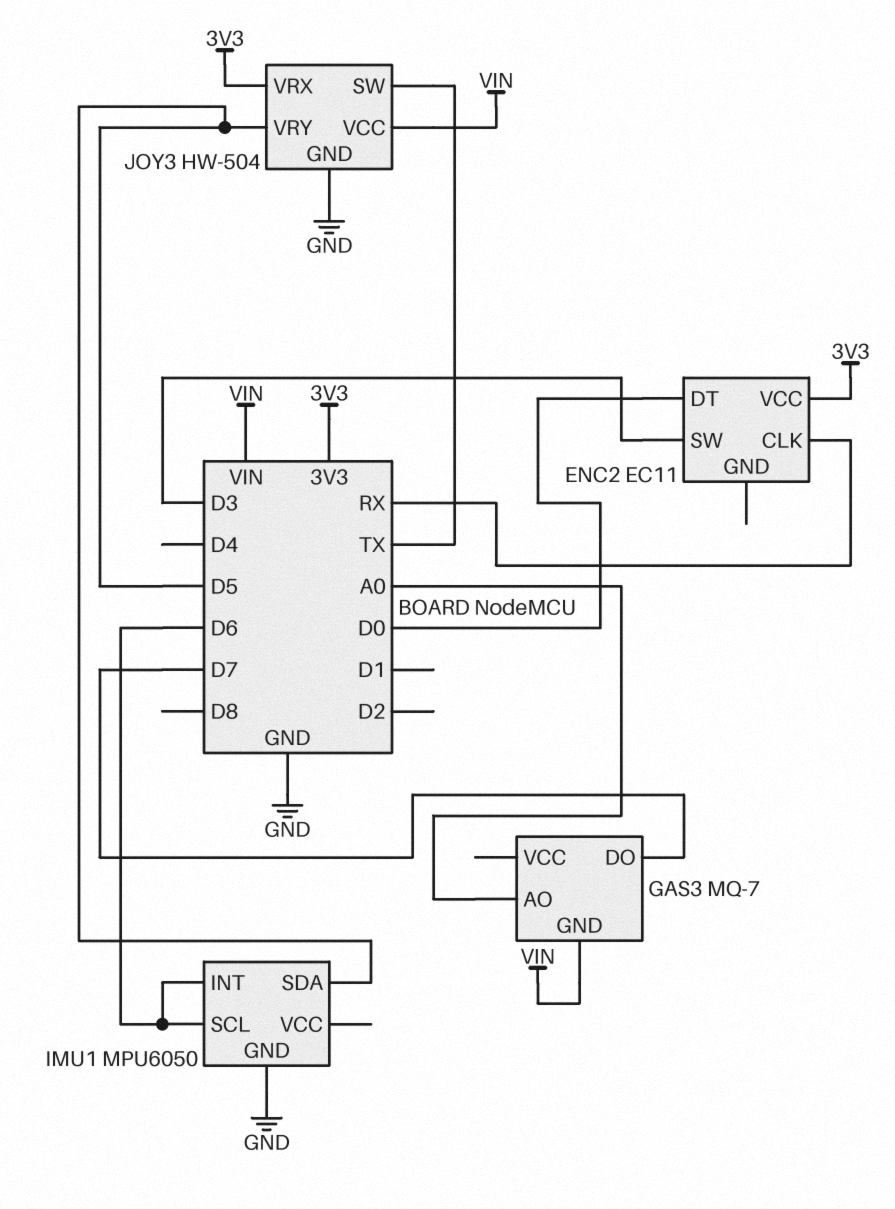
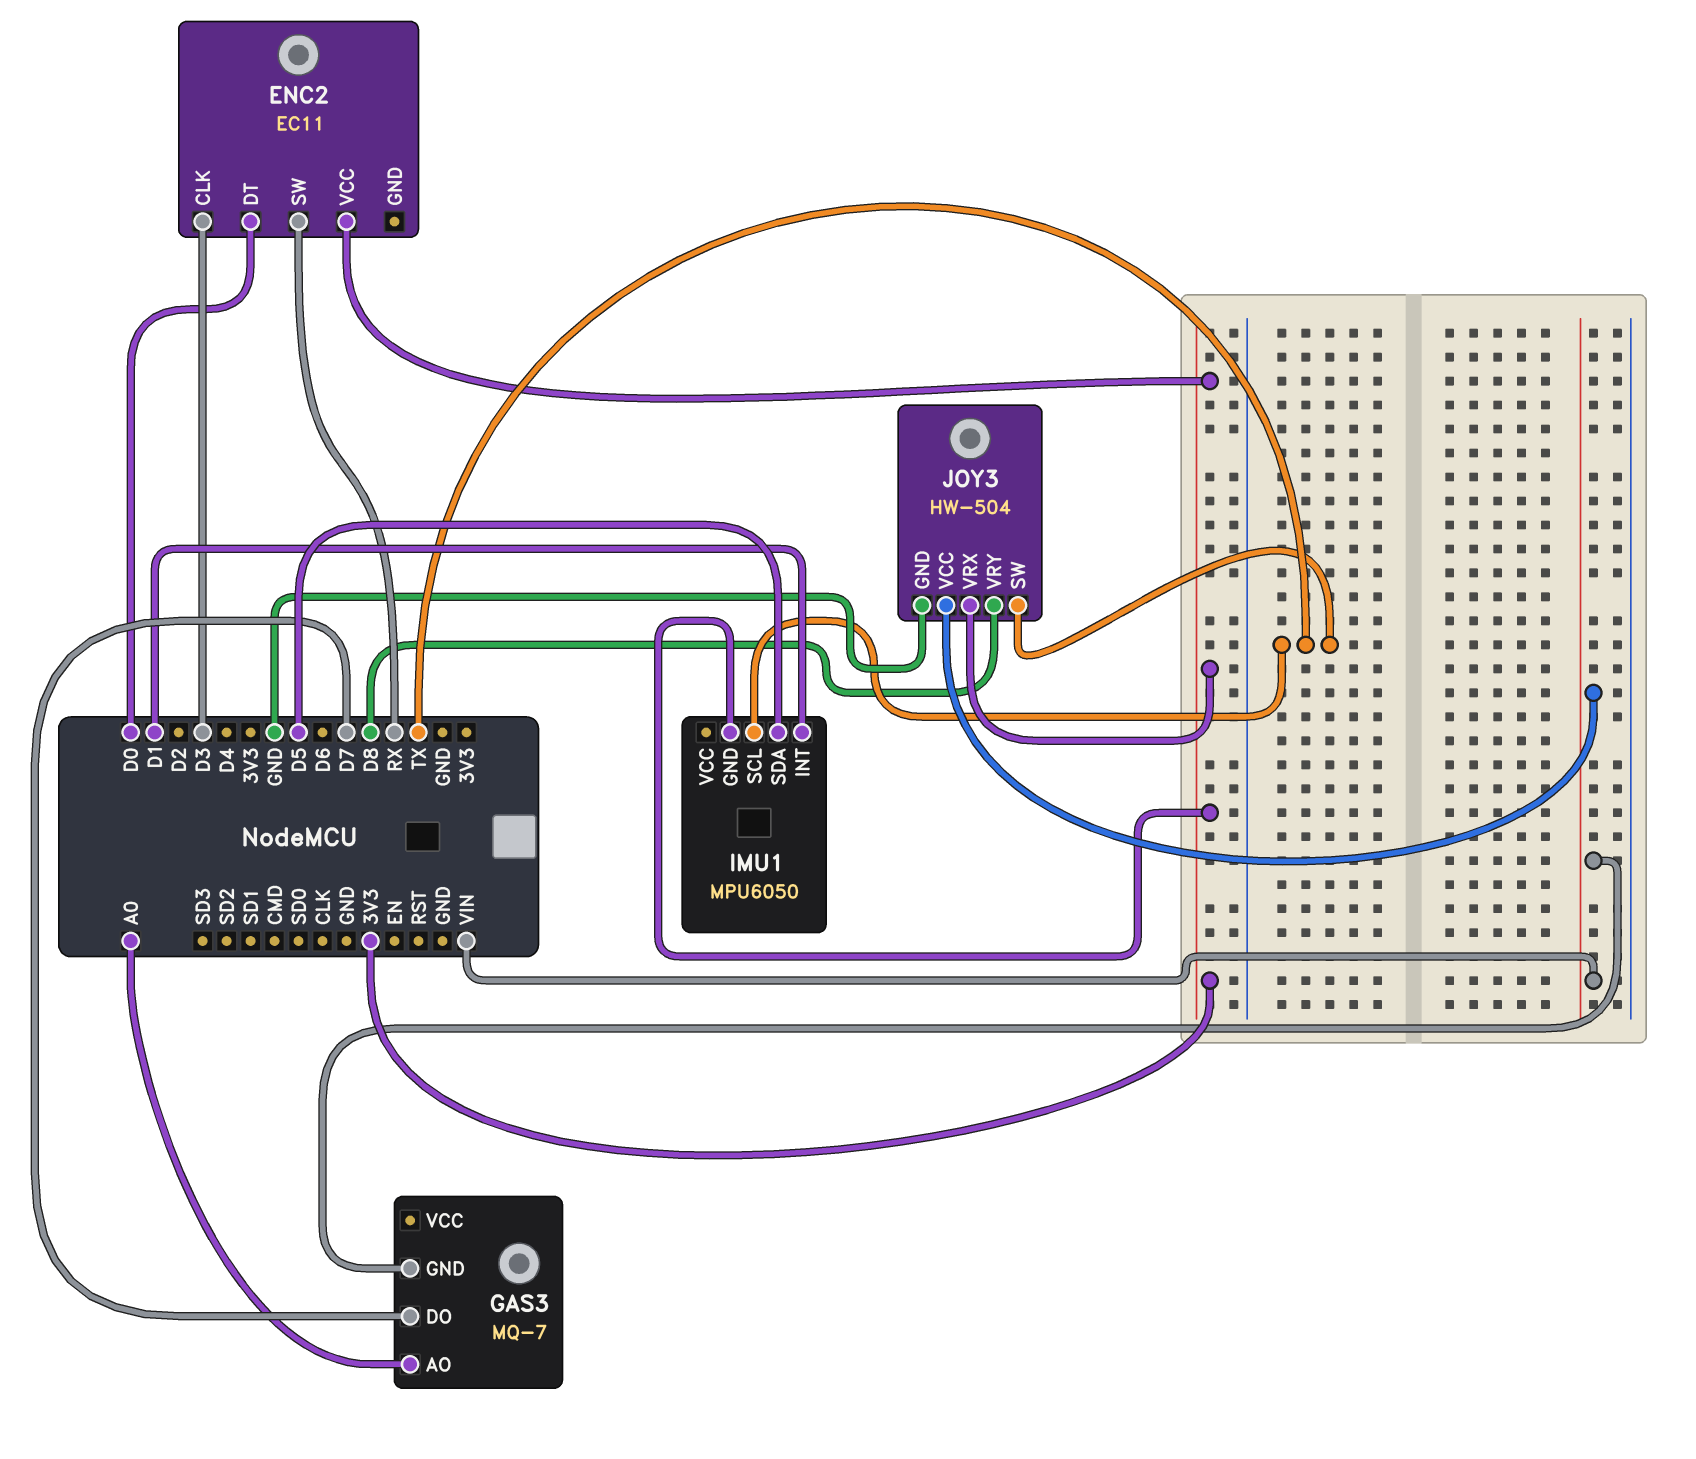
ENC2 pin CLK: RX -> D3
ENC2 pin SW: D3 -> RX
IMU1 pin GND: GND -> 3V3
IMU1 pin INT: D6 -> D1
IMU1 pin SCL: D6 -> TX
JOY3 pin VRY: D5 -> D8

